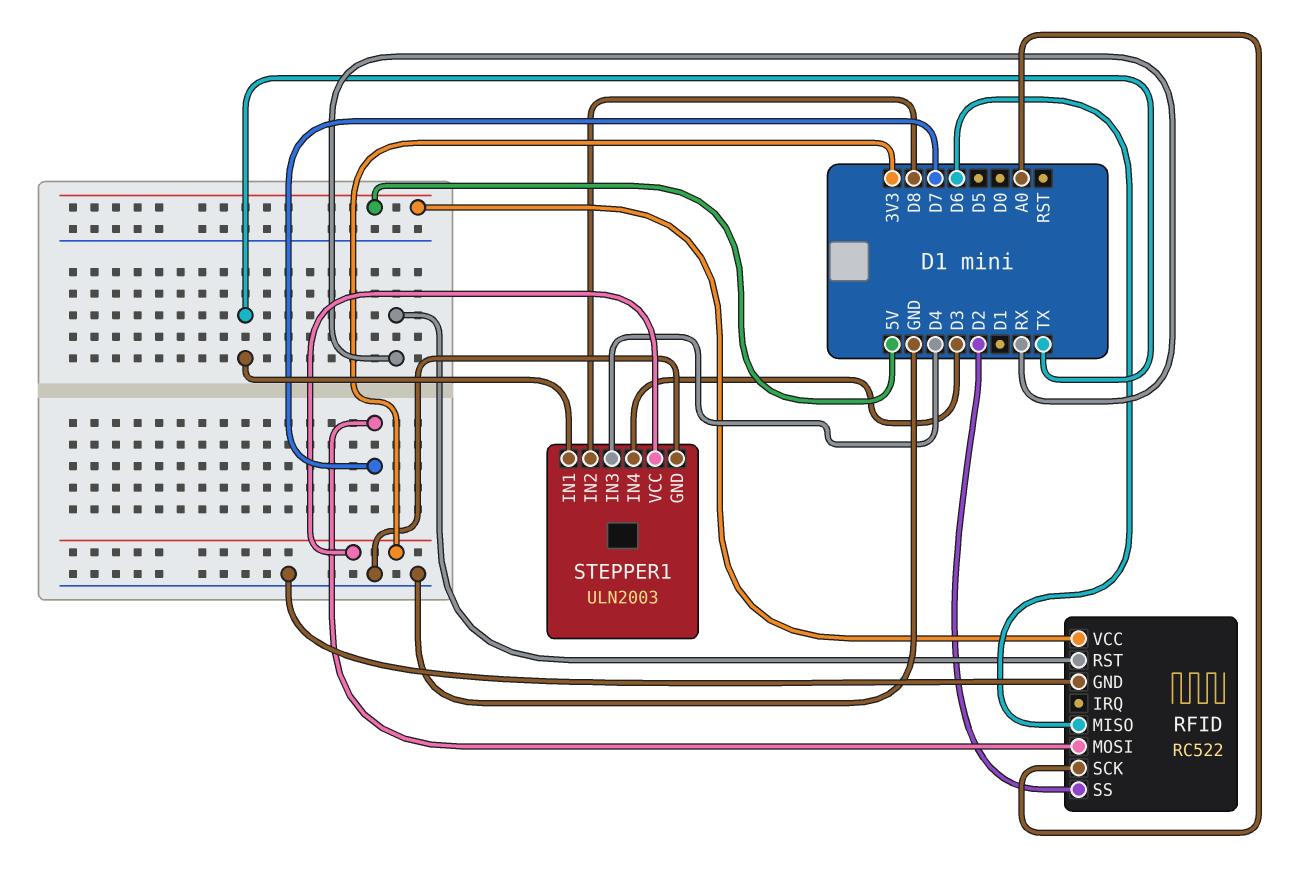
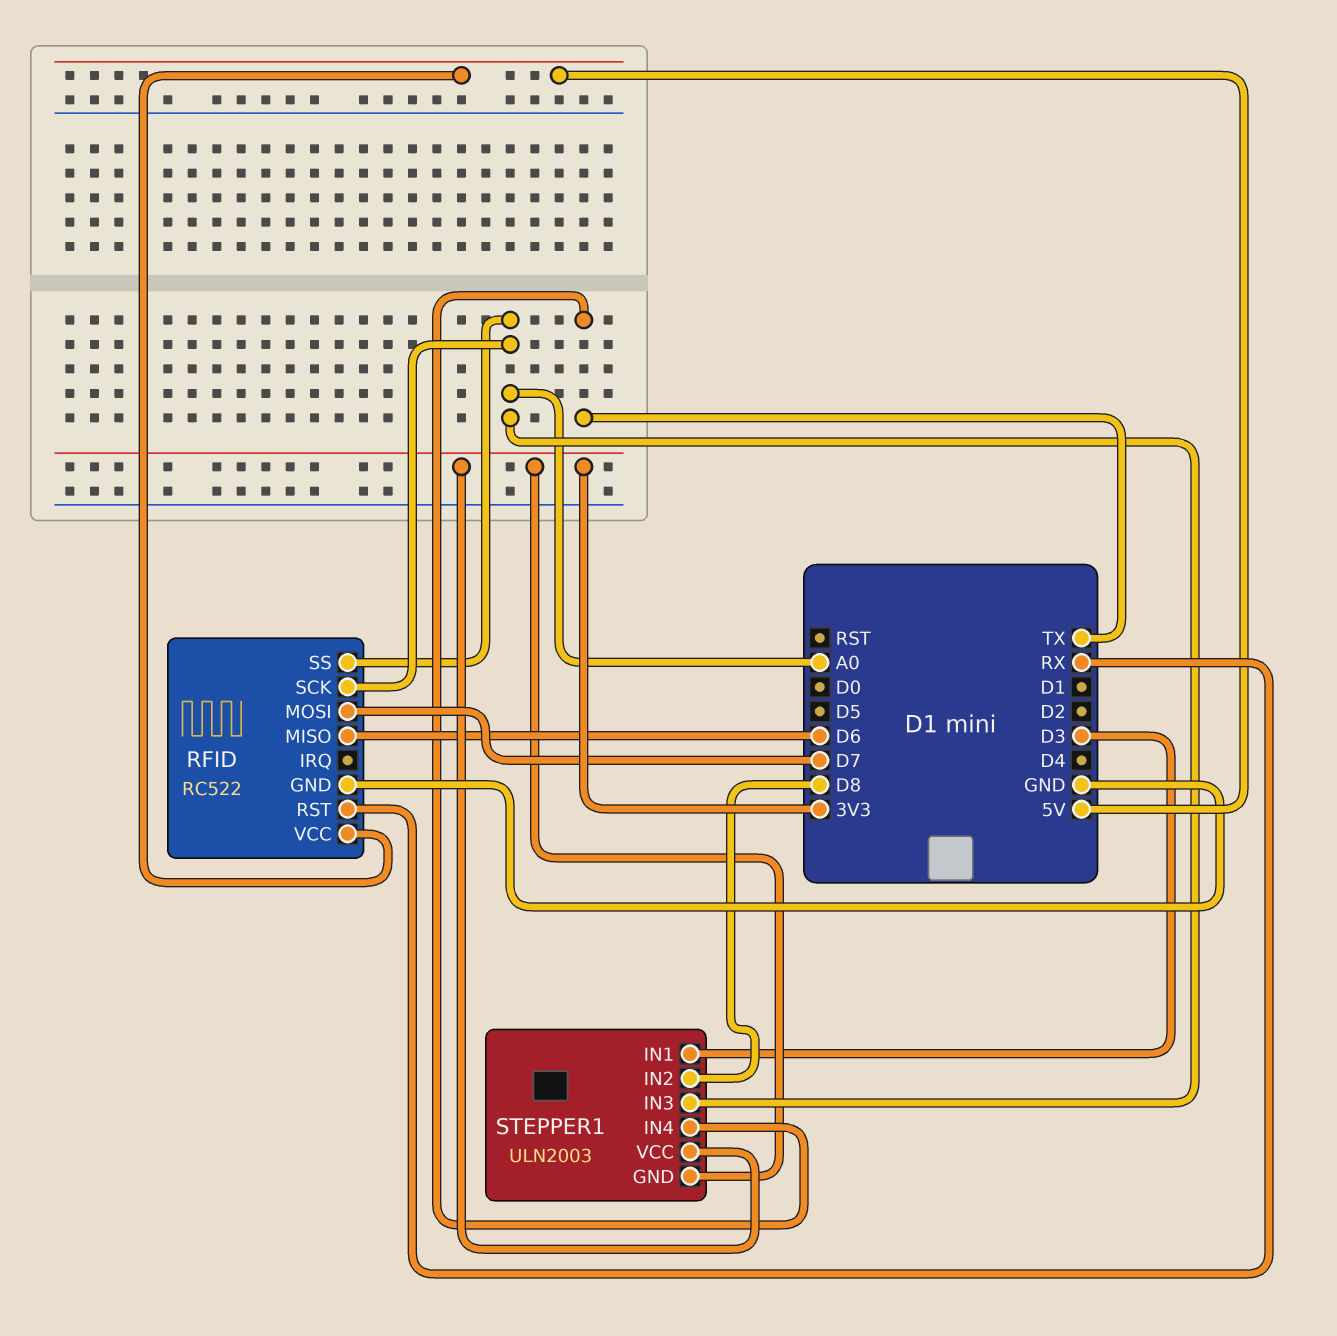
RFID pin SS: D2 -> A0
STEPPER1 pin GND: GND -> 3V3
STEPPER1 pin IN1: TX -> D3
STEPPER1 pin IN3: D4 -> A0
STEPPER1 pin IN4: D3 -> TX

